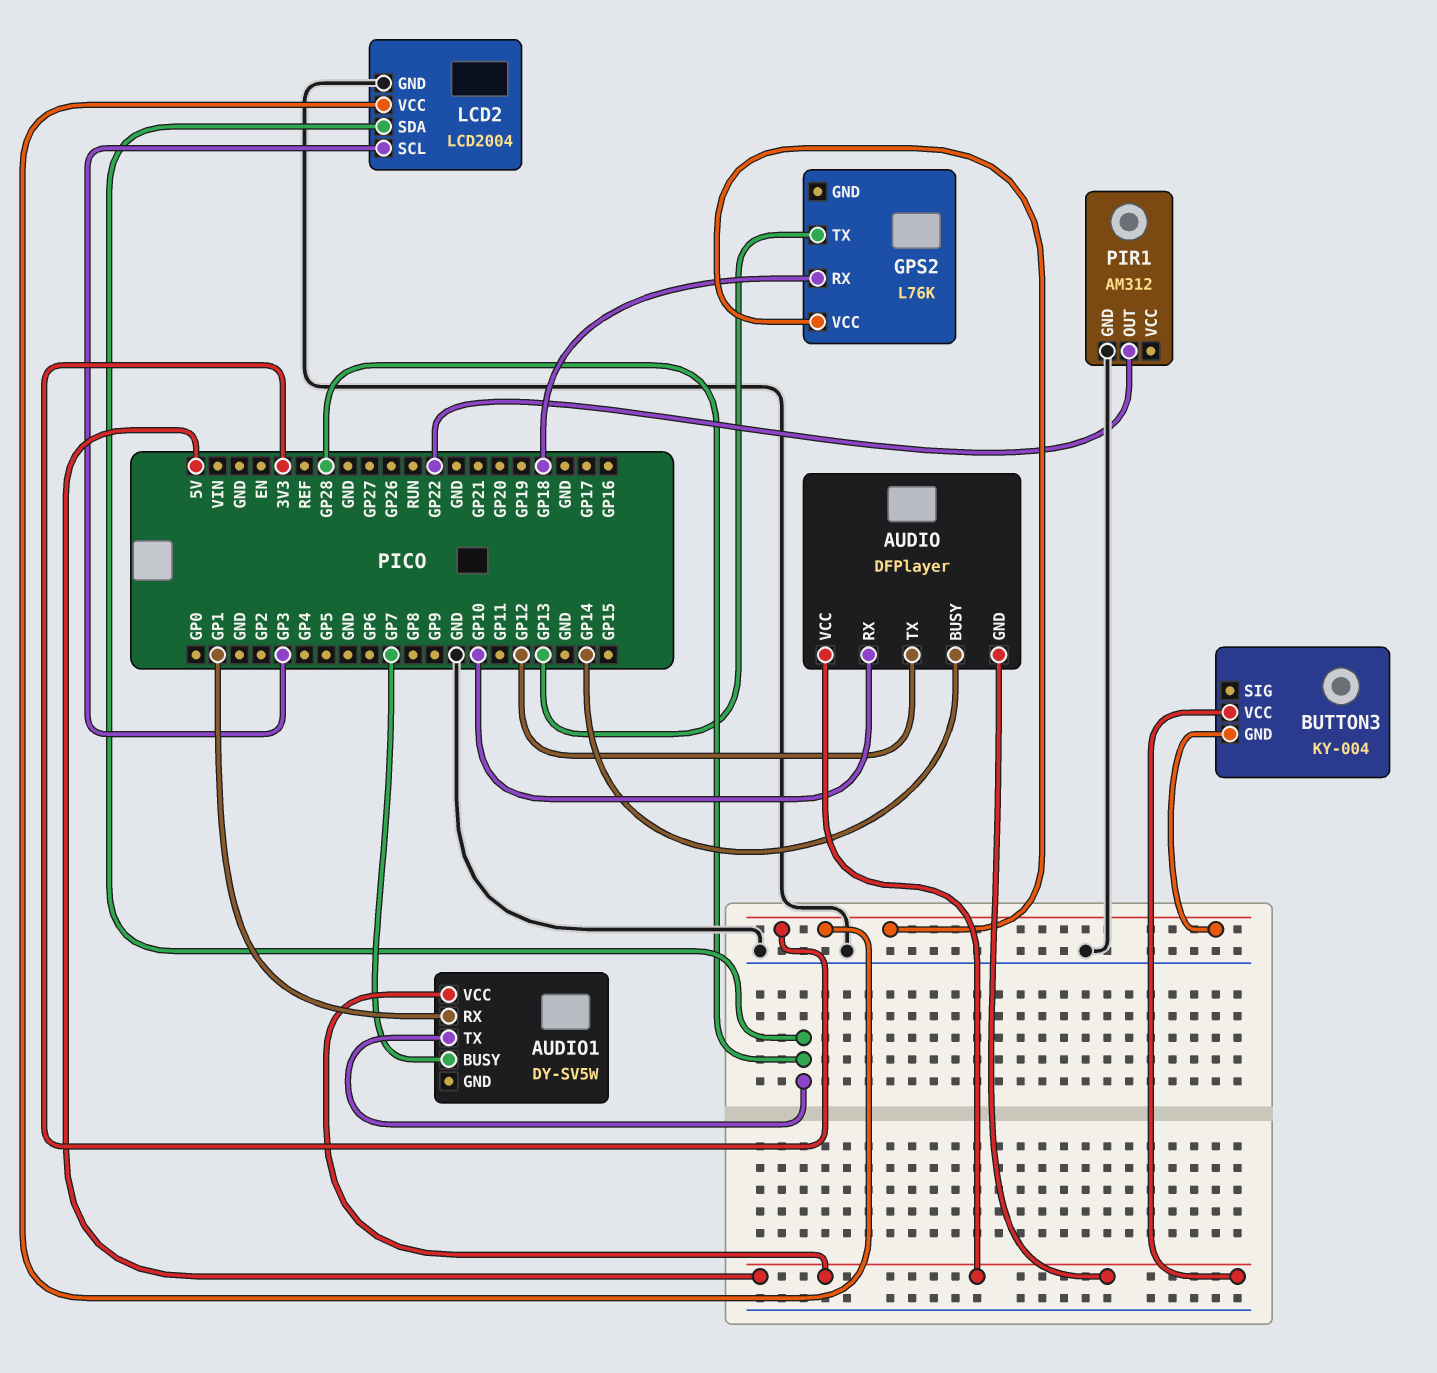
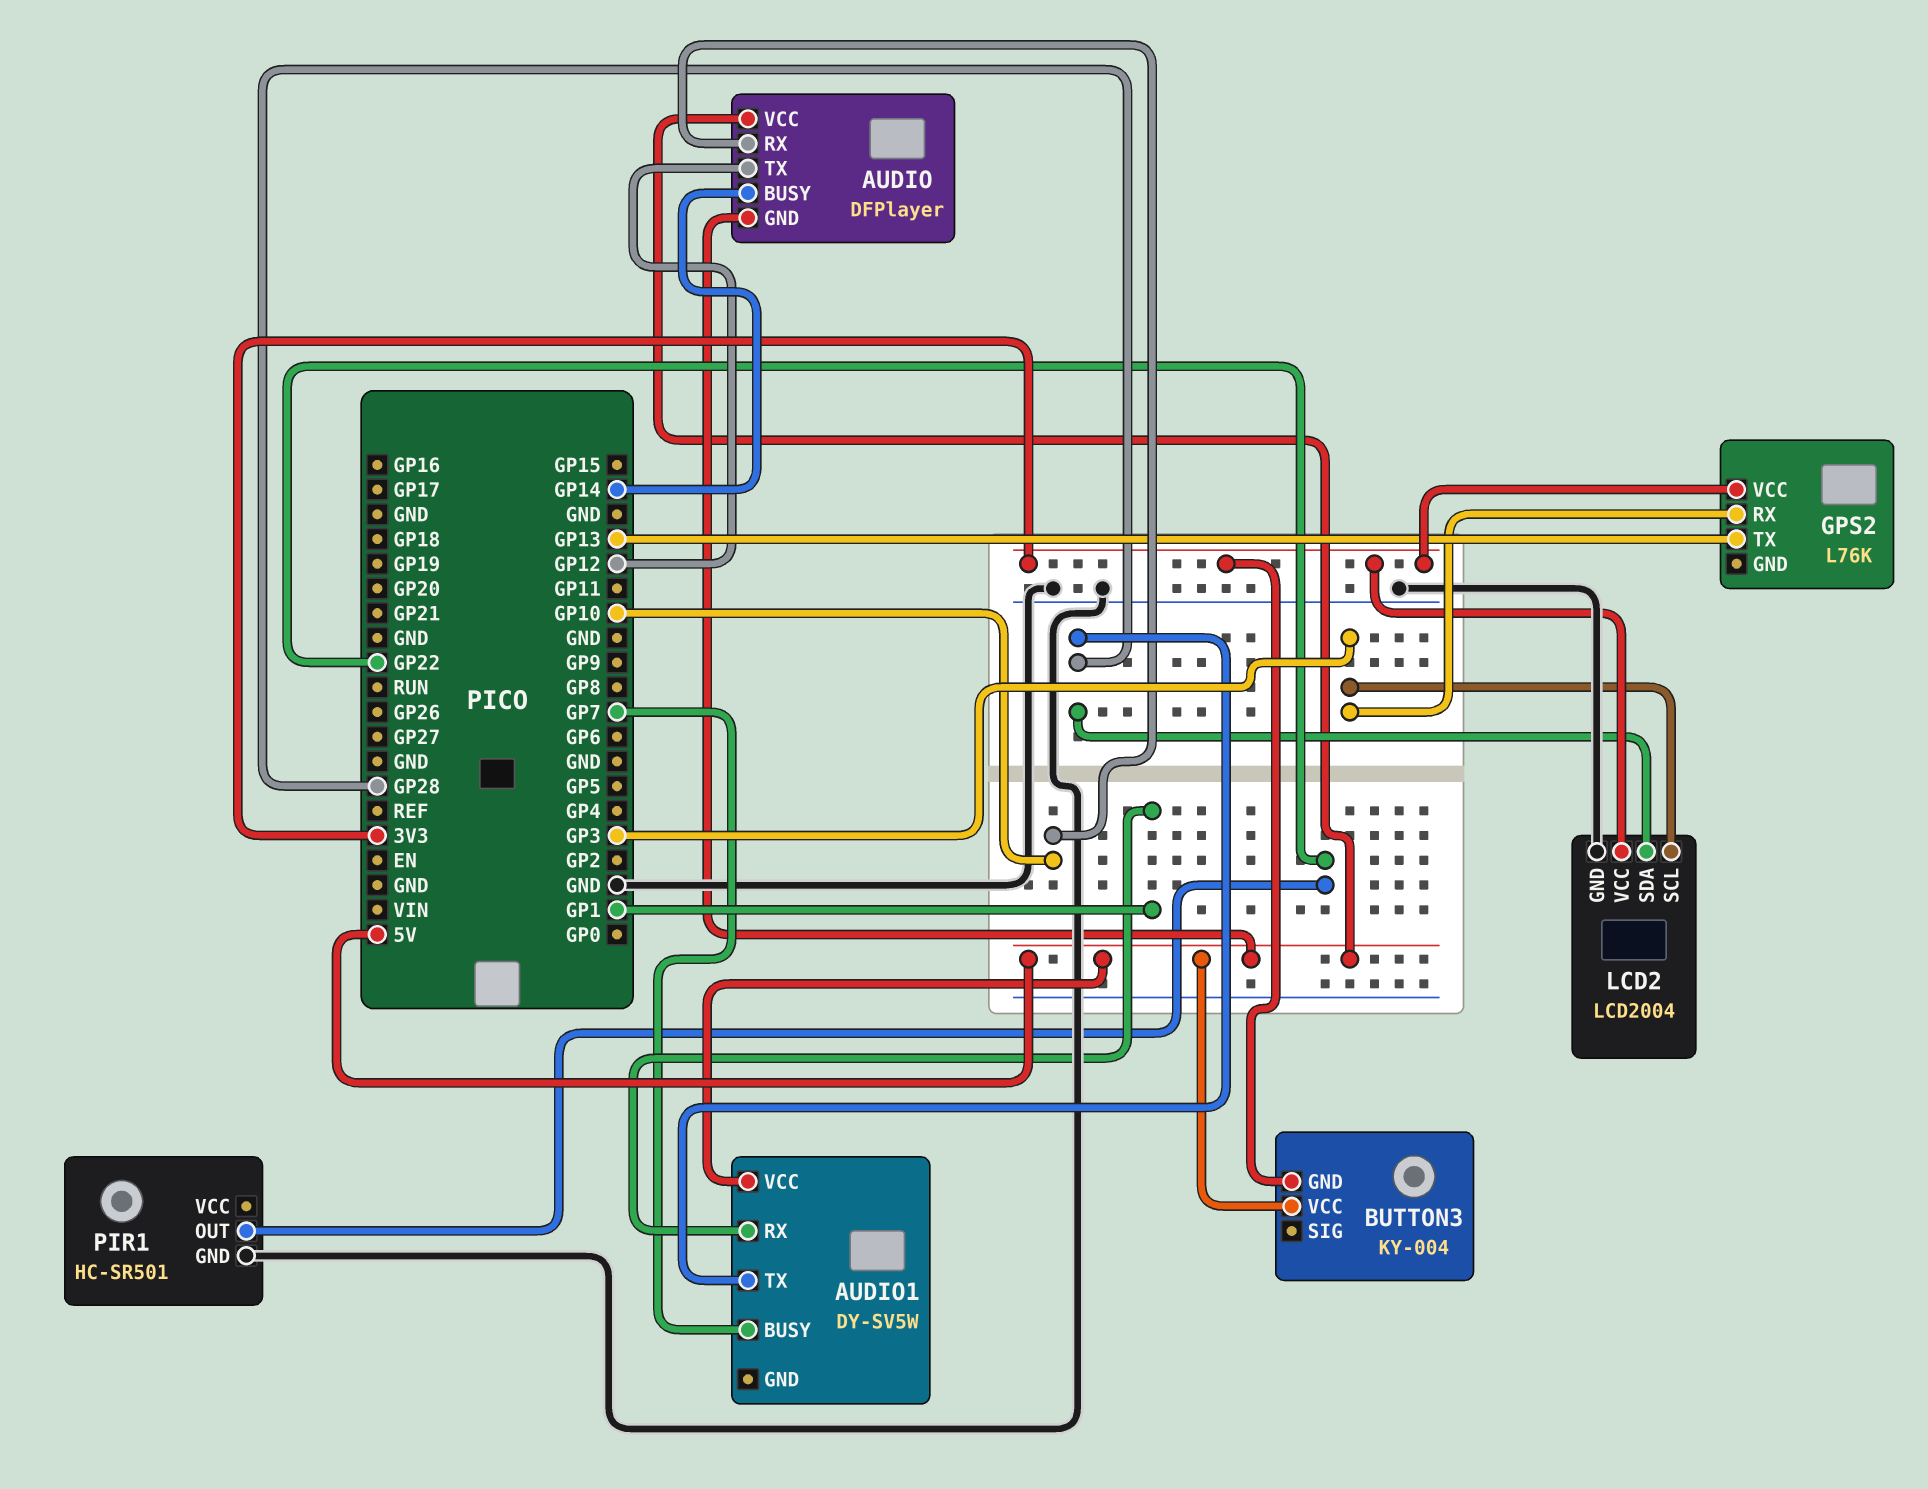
GPS2 pin RX: GP18 -> GP3
PIR1: AM312 -> HC-SR501

